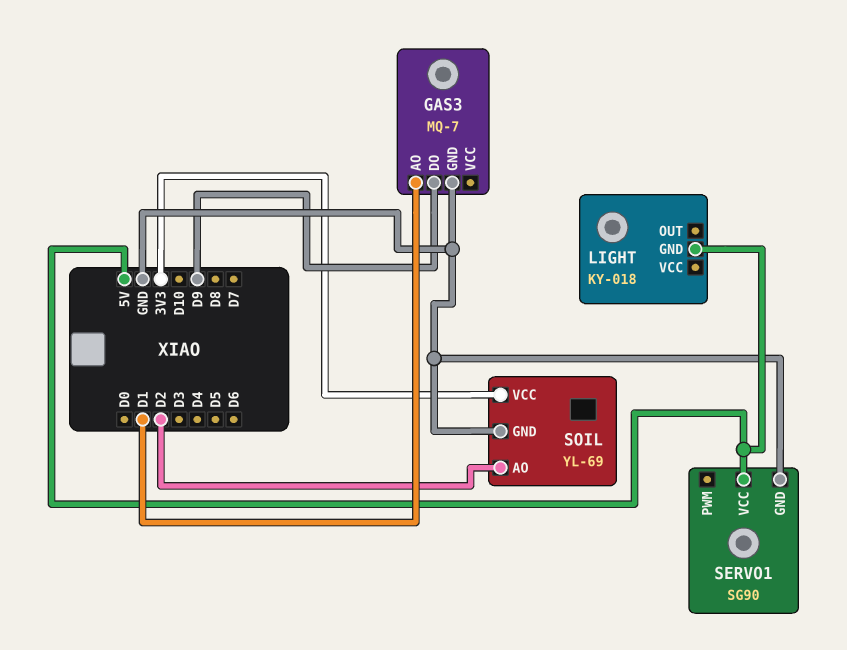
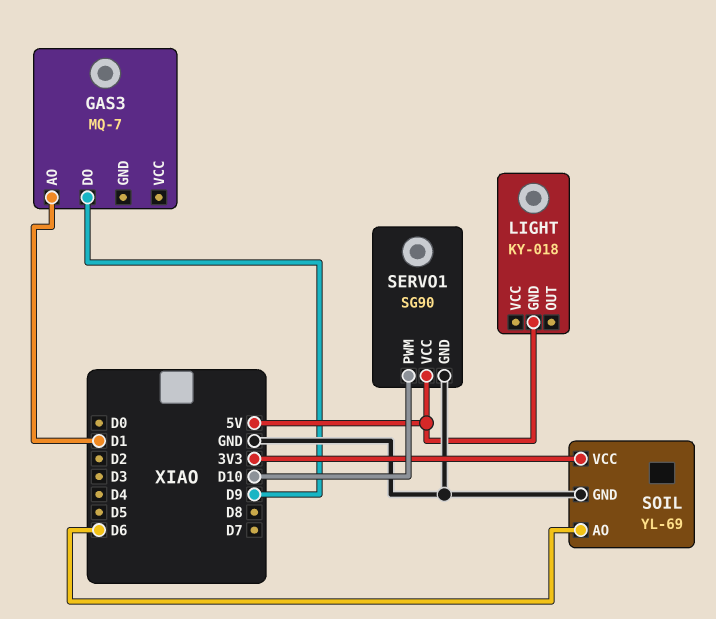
GAS3 pin GND: GND -> none
SERVO1 pin PWM: none -> D10
SOIL pin AO: D2 -> D6

